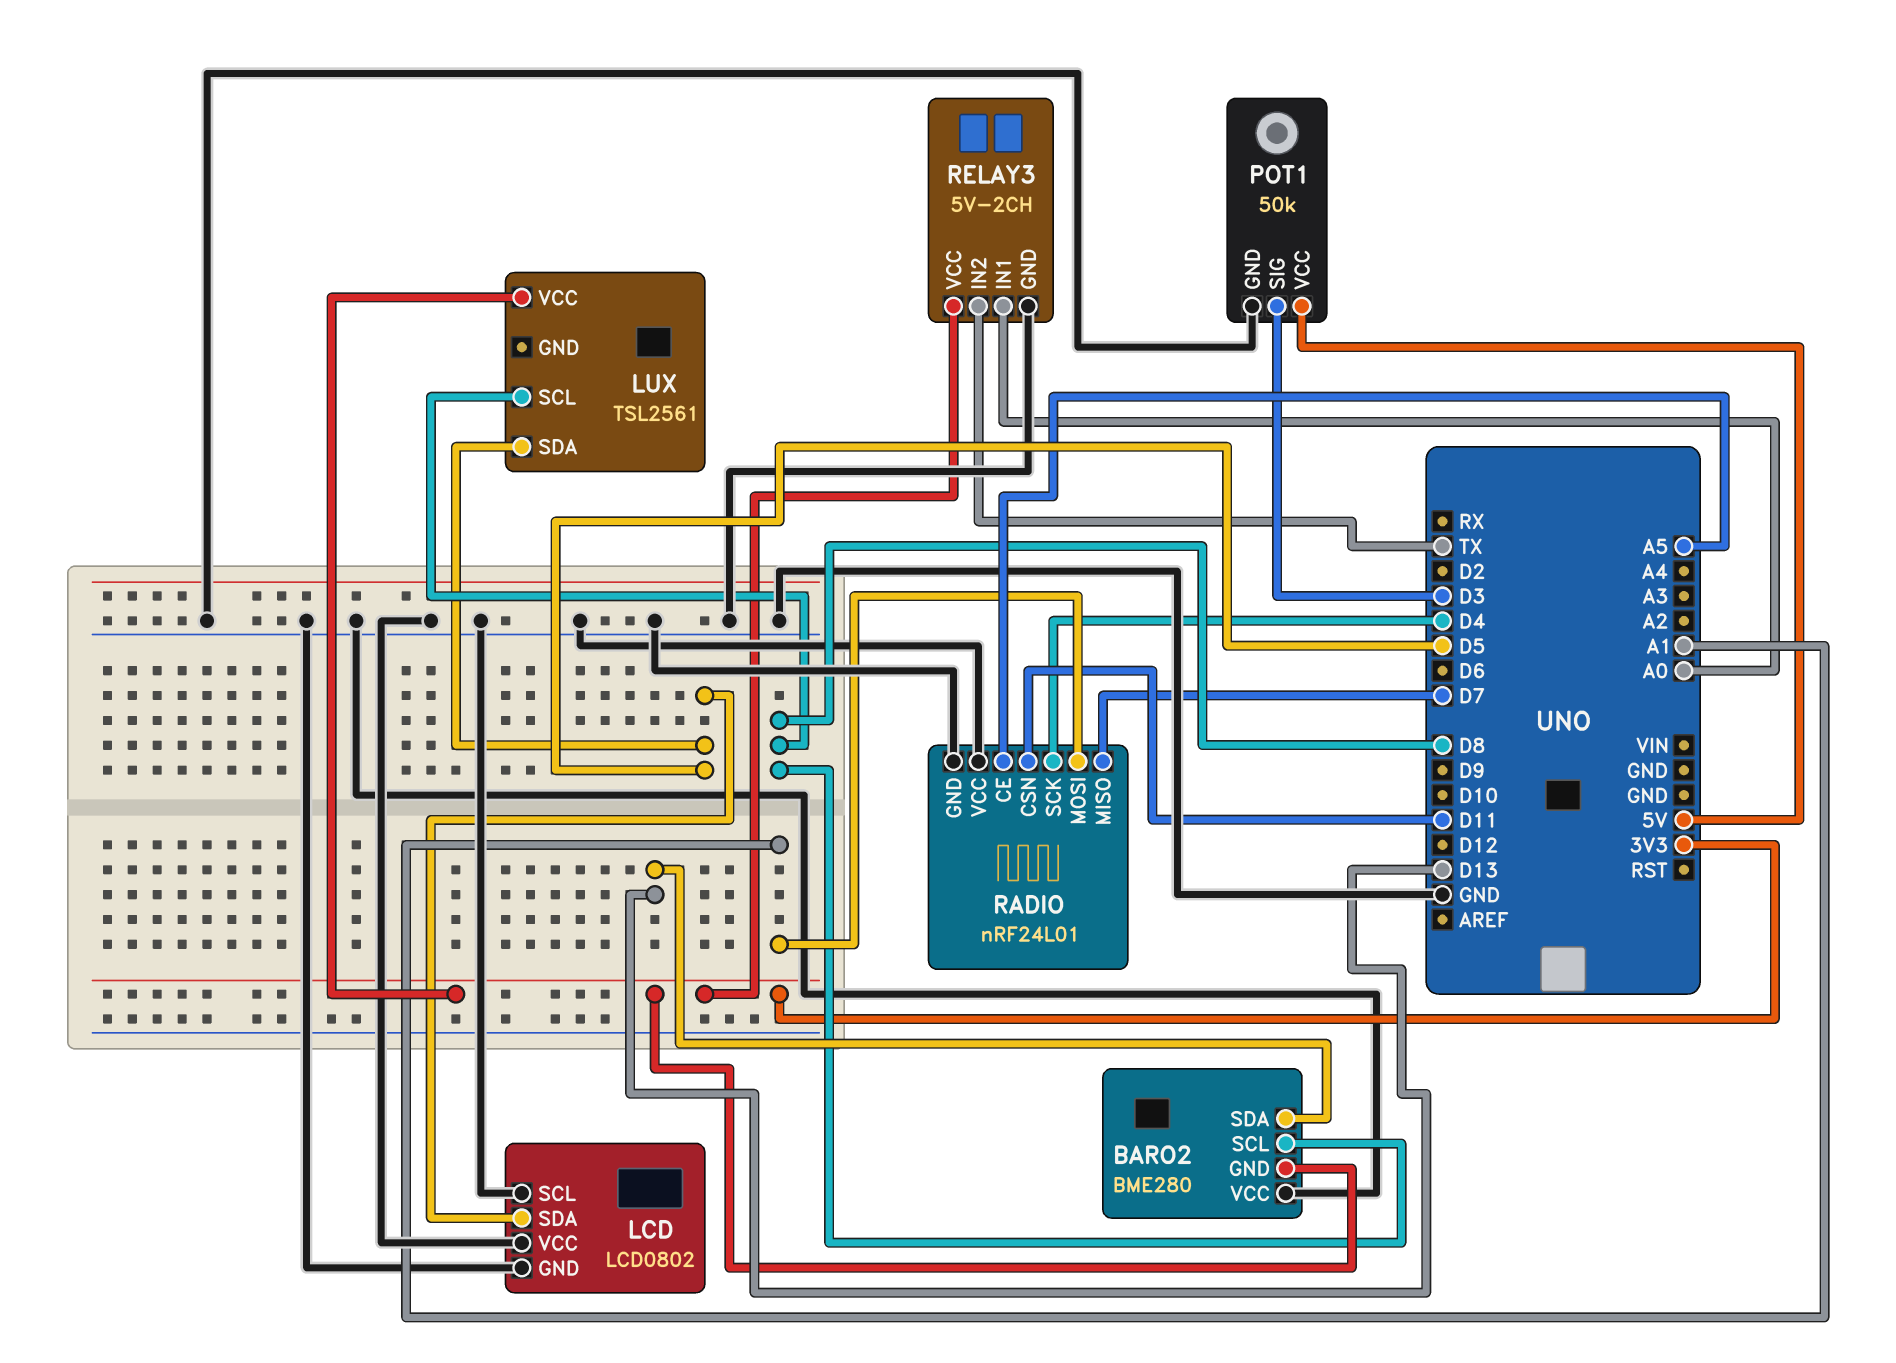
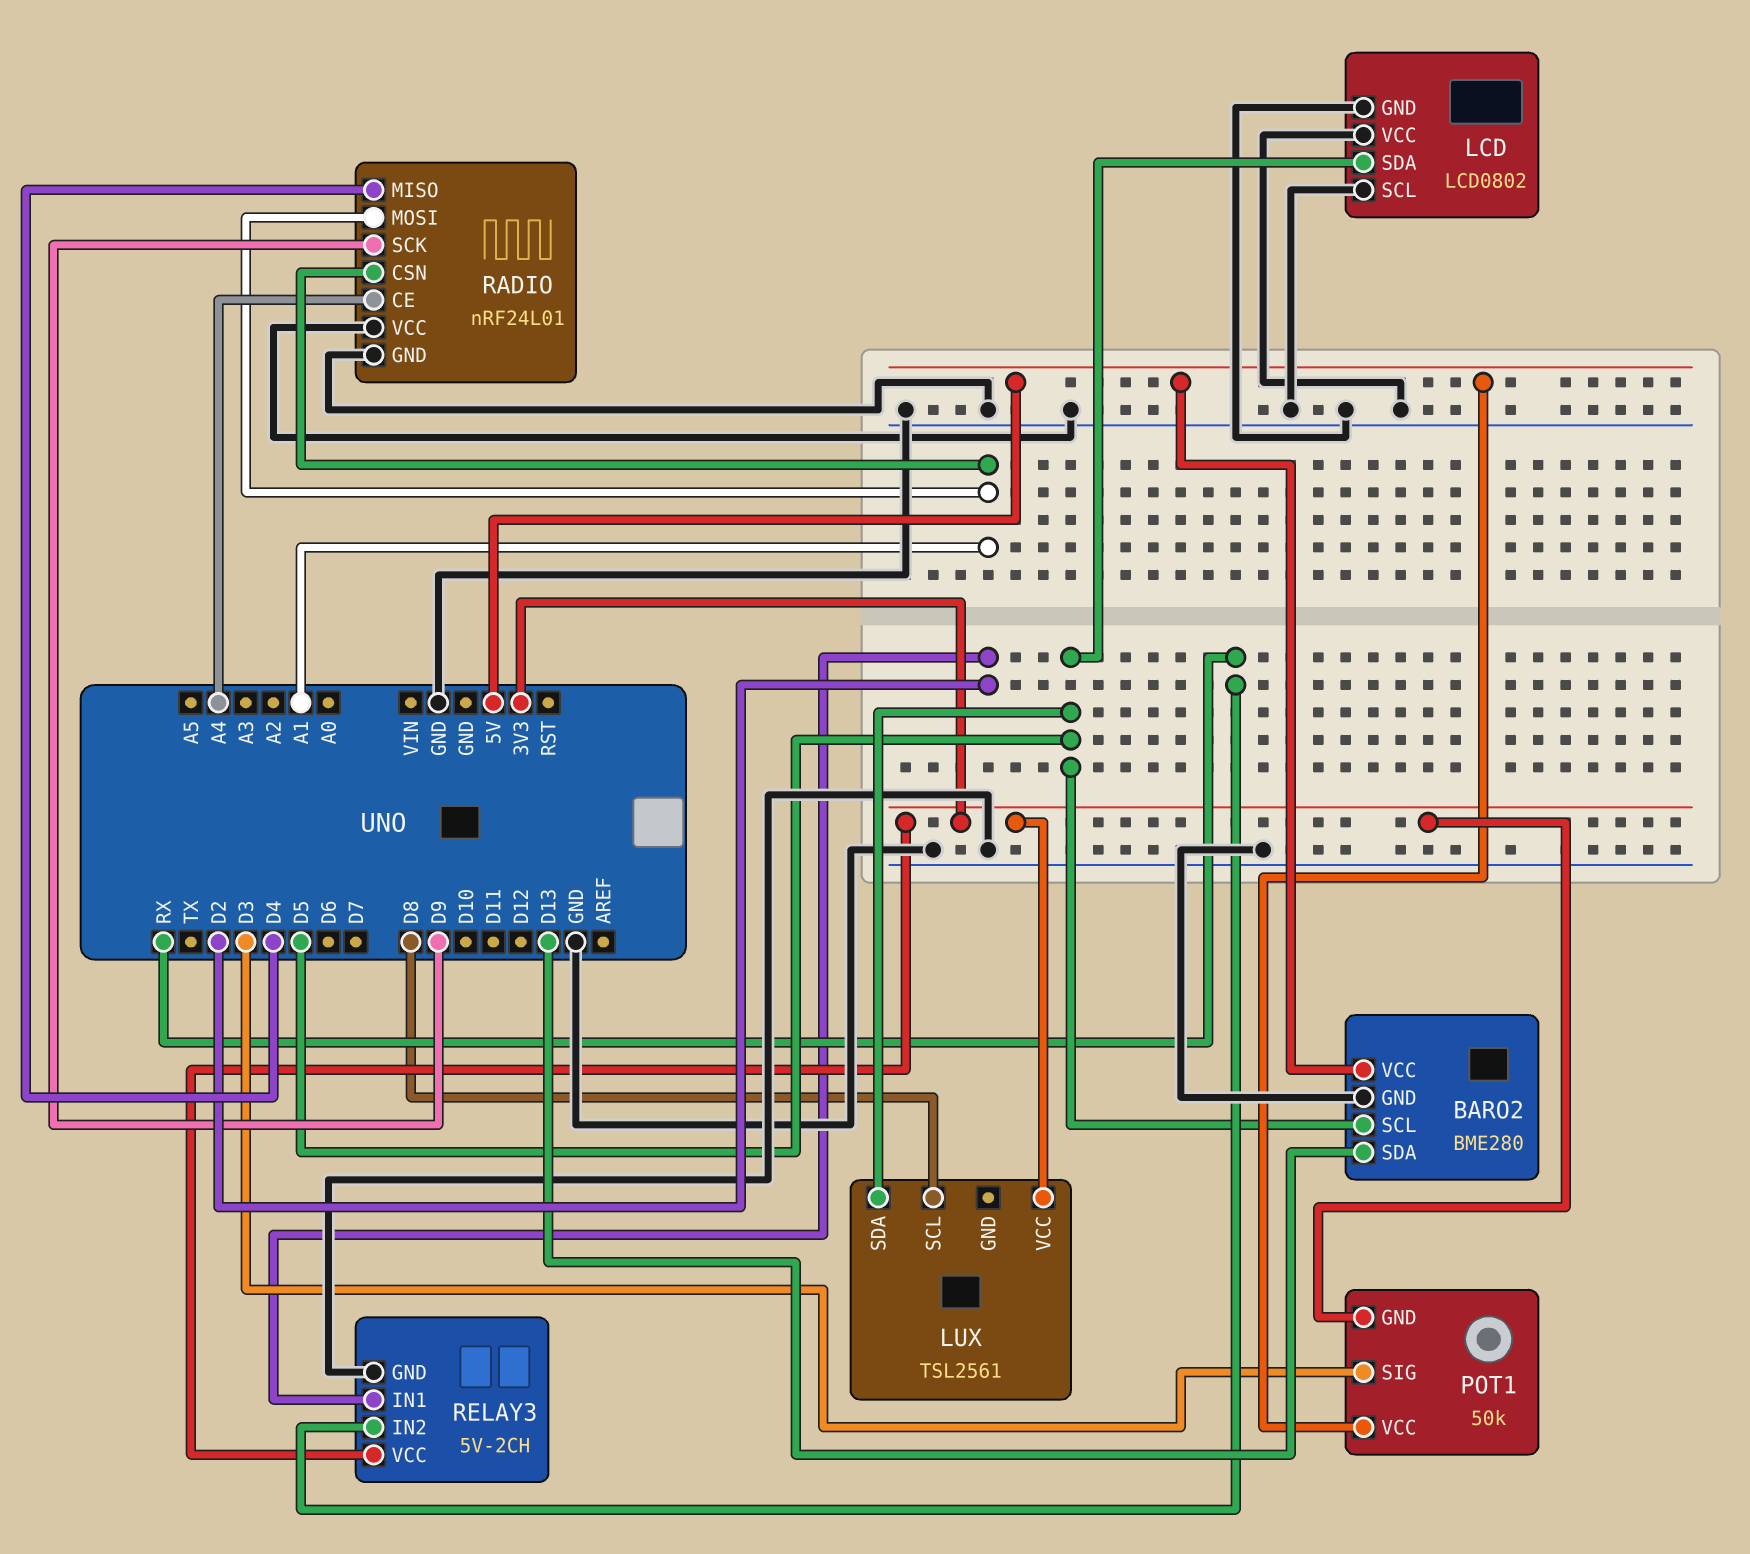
BARO2 pin GND: 3V3 -> GND
BARO2 pin SCL: D8 -> D5
BARO2 pin VCC: GND -> 5V
POT1 pin GND: GND -> 3V3
RADIO pin CE: A5 -> A4
RADIO pin CSN: D11 -> A1
RADIO pin MISO: D7 -> D4
RADIO pin SCK: D4 -> D9
RELAY3 pin IN1: A0 -> D2
RELAY3 pin IN2: TX -> RX

